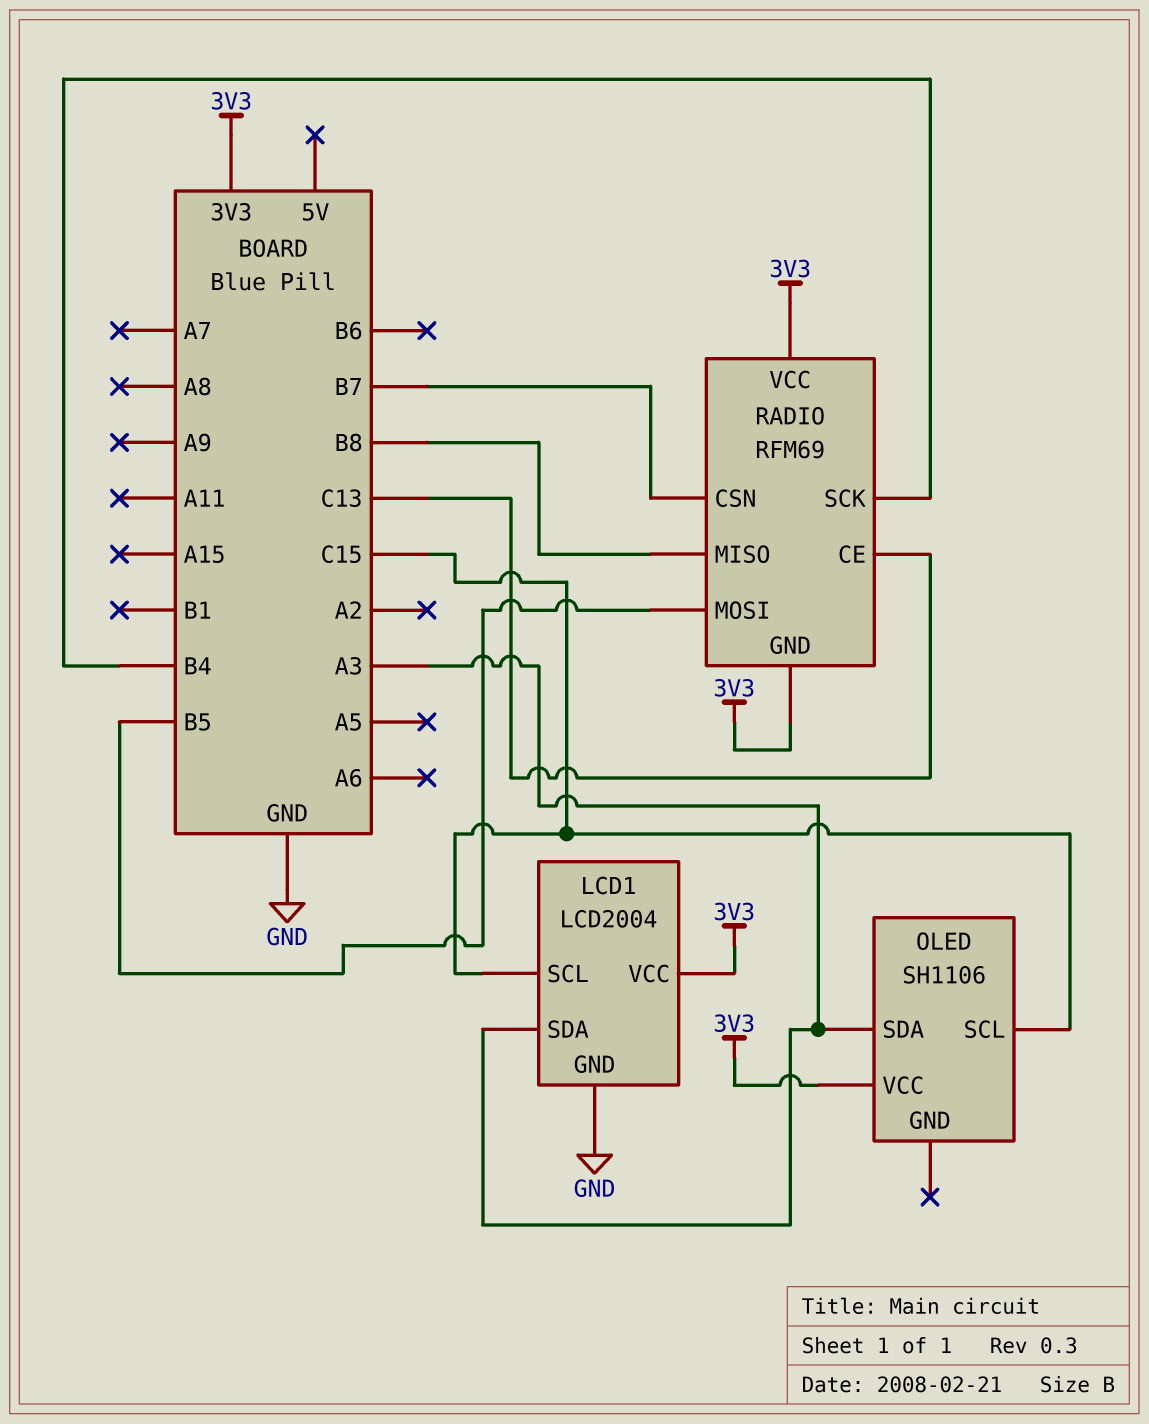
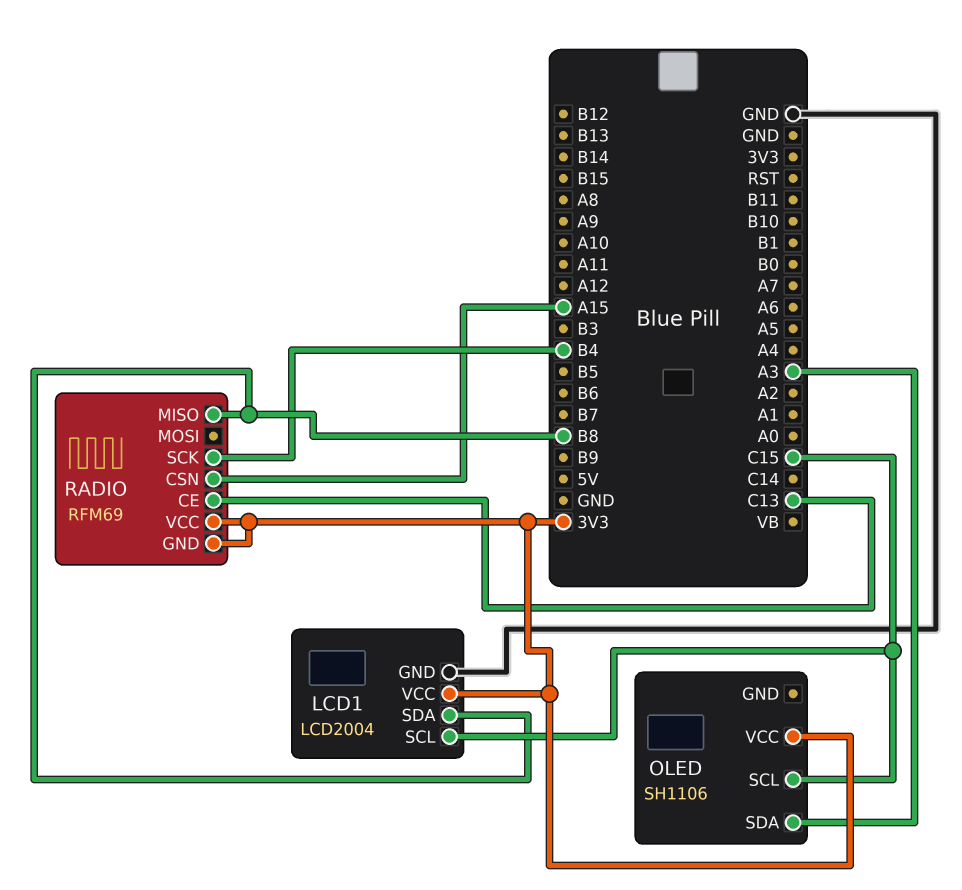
LCD1 pin SDA: A3 -> B8
RADIO pin CSN: B7 -> A15
RADIO pin MOSI: B5 -> none

